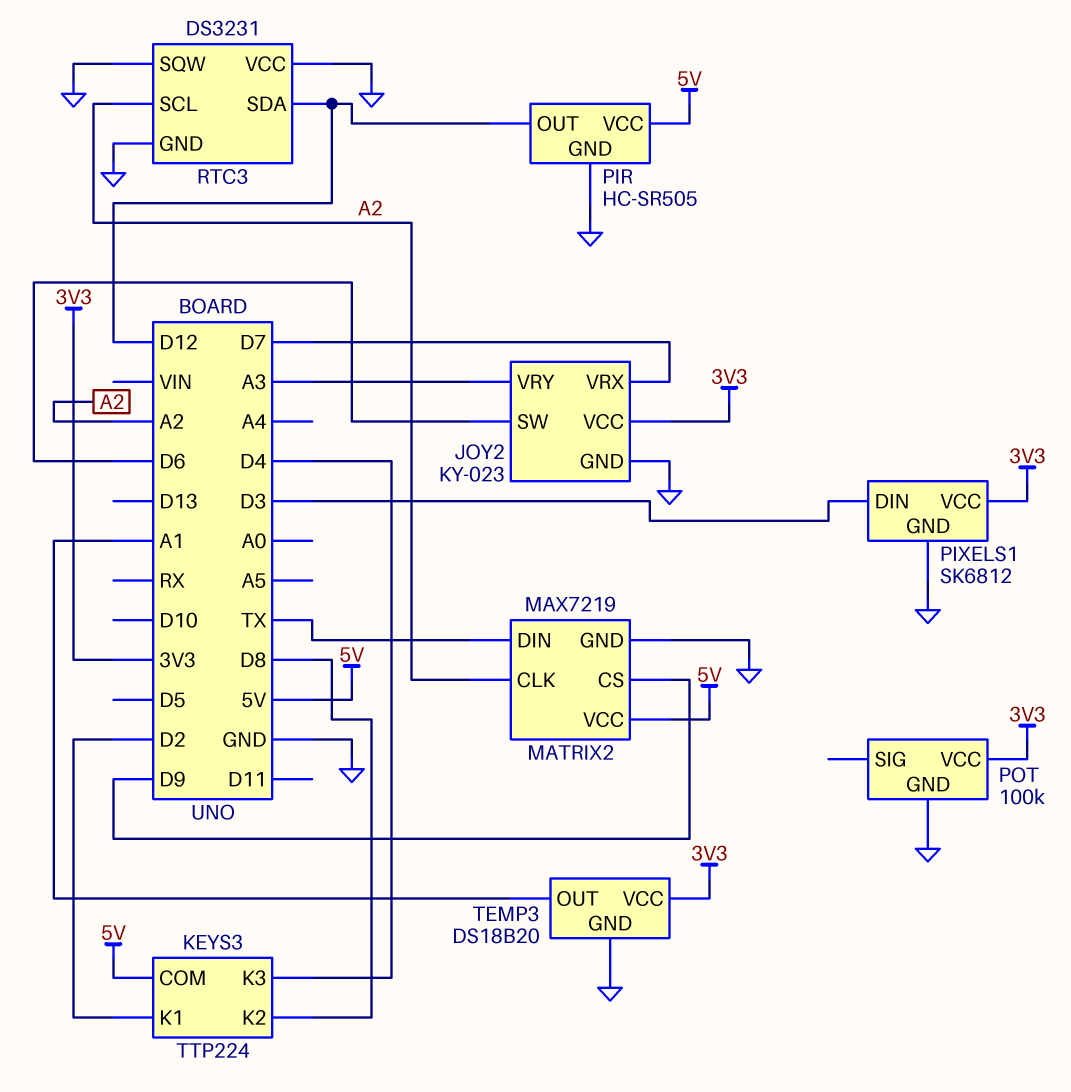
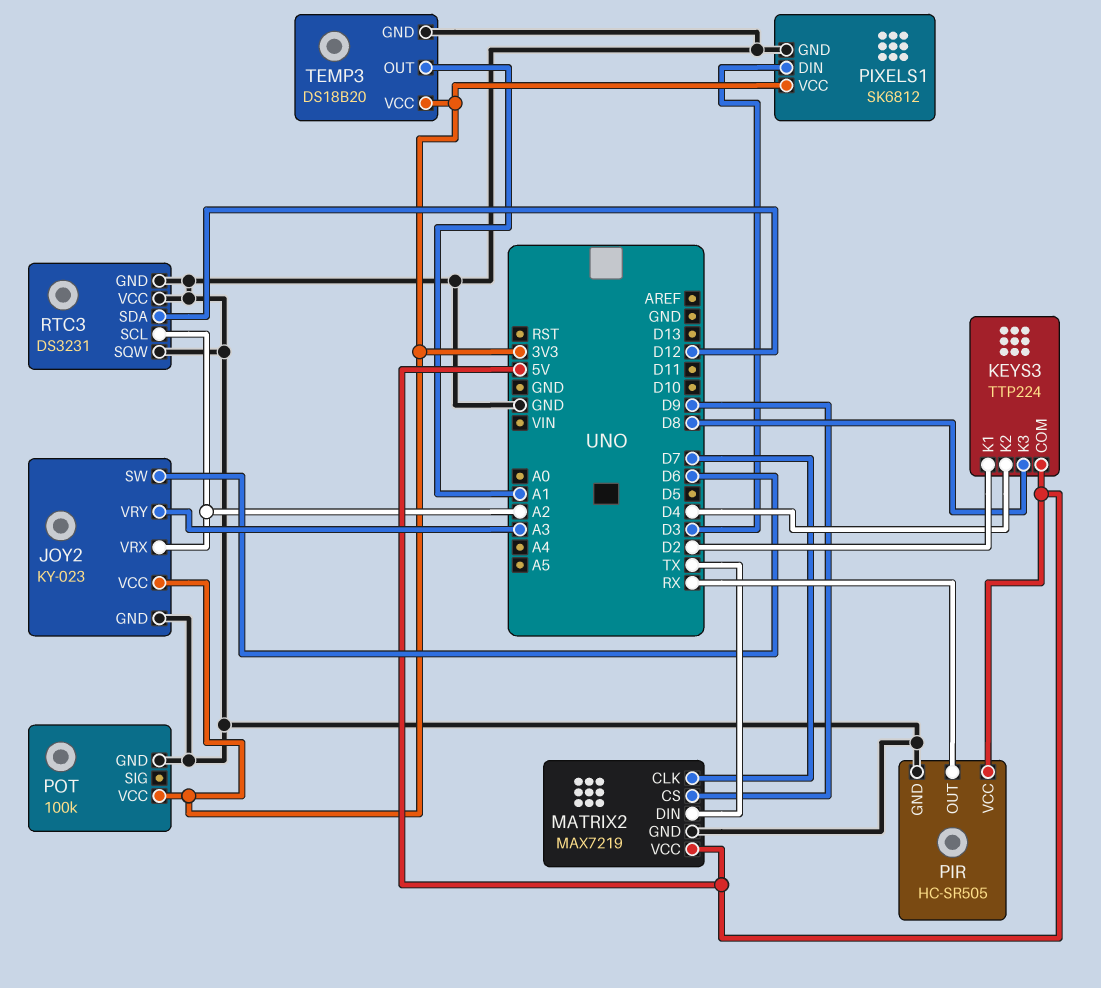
JOY2 pin VRX: D7 -> A2
KEYS3 pin K2: D8 -> D4
KEYS3 pin K3: D4 -> D8
MATRIX2 pin CLK: A2 -> D7
PIR pin OUT: D12 -> RX

